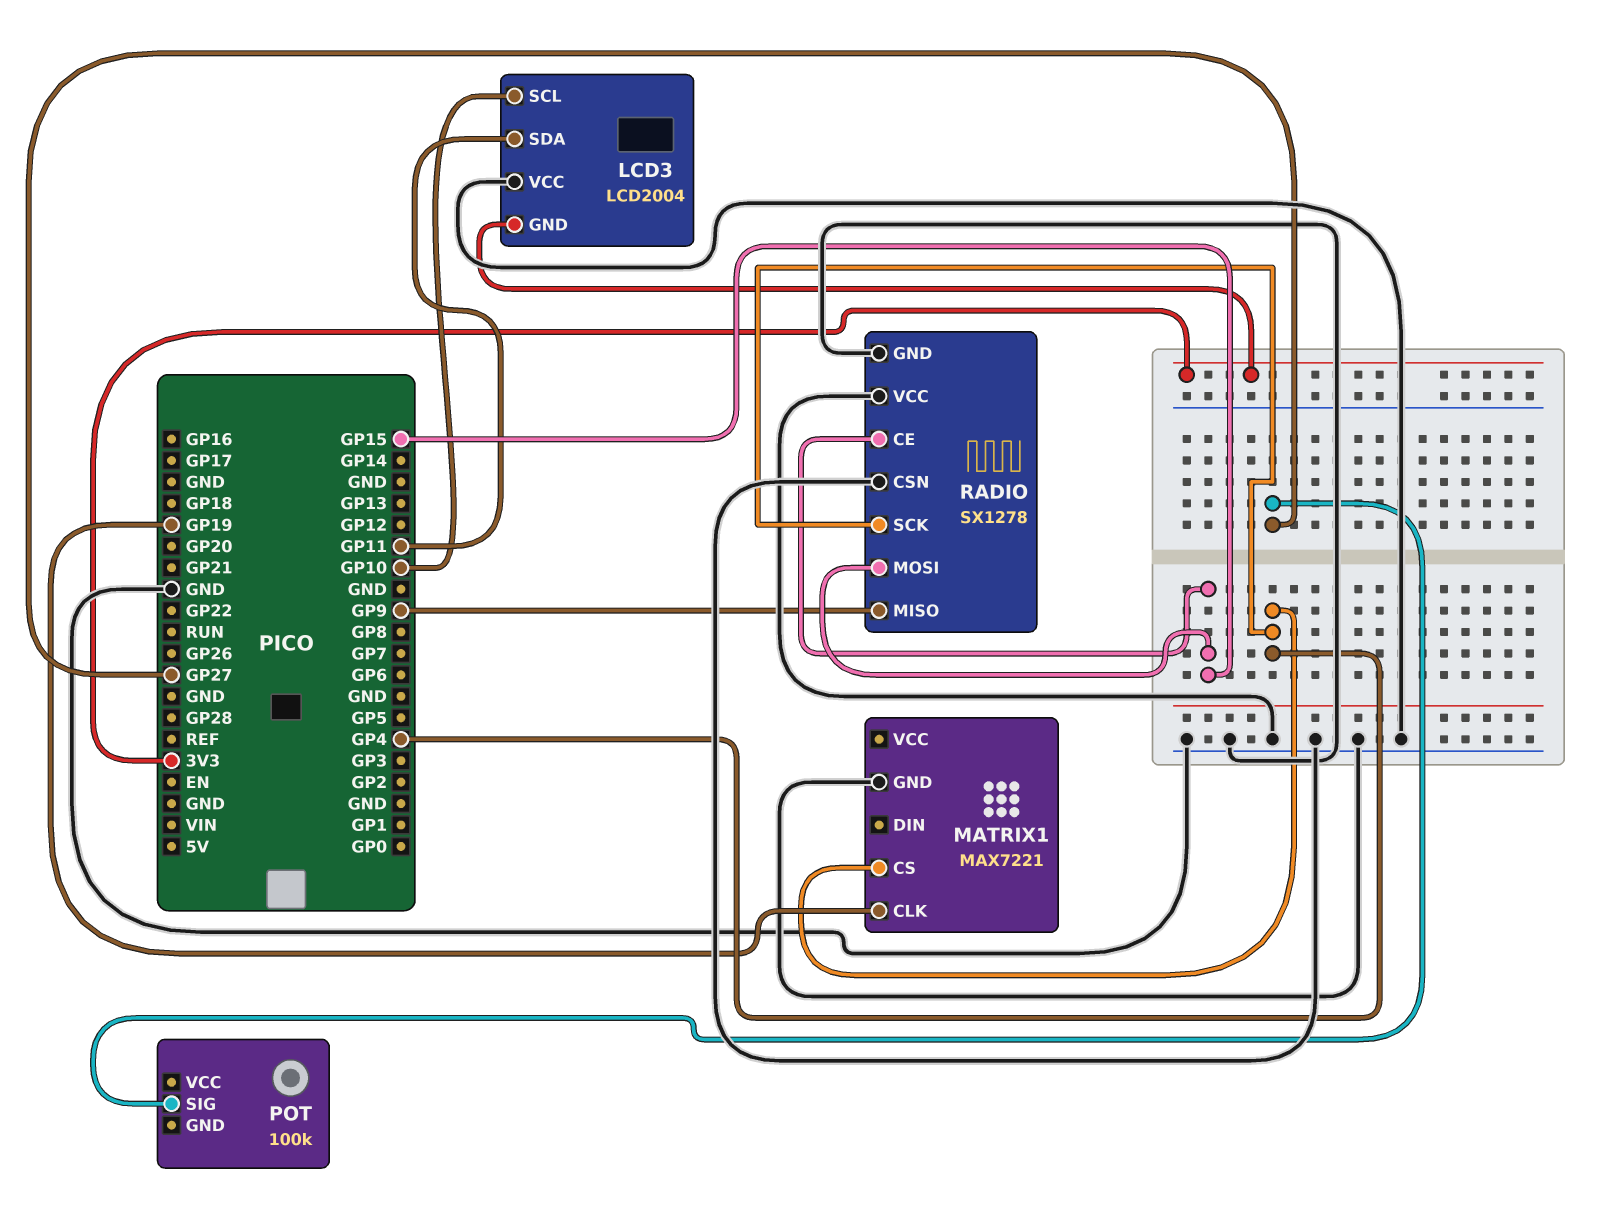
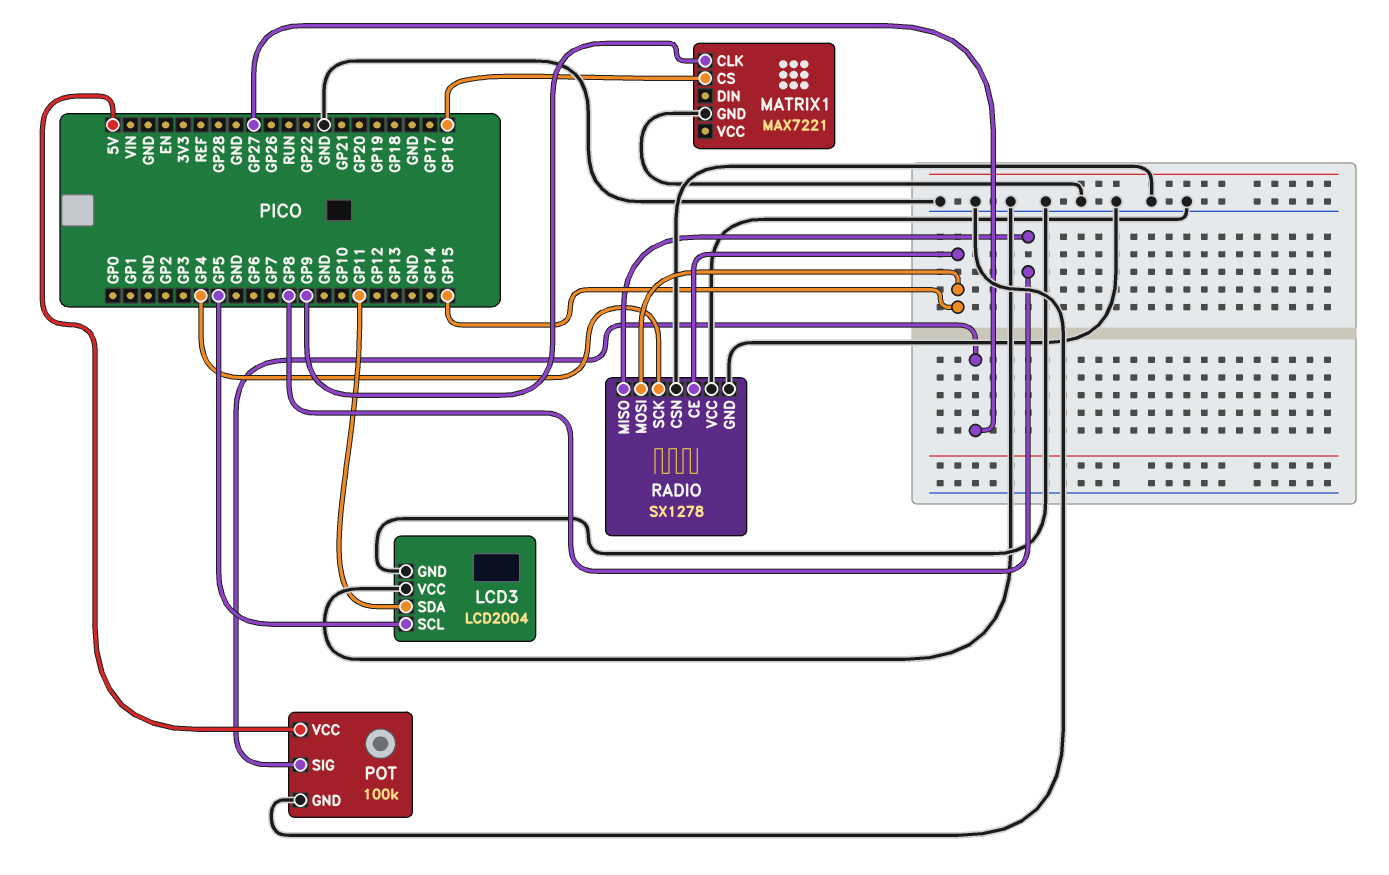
LCD3 pin GND: 3V3 -> GND
LCD3 pin SCL: GP10 -> GP5
MATRIX1 pin CLK: GP19 -> GP9
MATRIX1 pin CS: GP4 -> GP16
POT pin GND: none -> GND
POT pin VCC: none -> 5V
RADIO pin MISO: GP9 -> GP8

